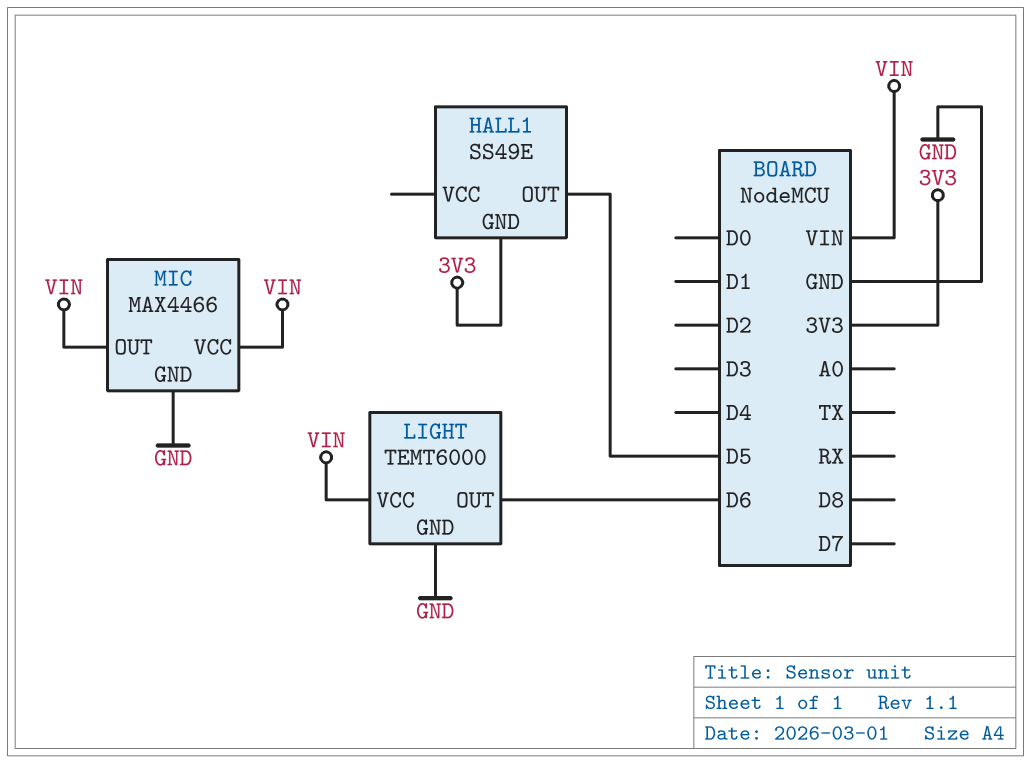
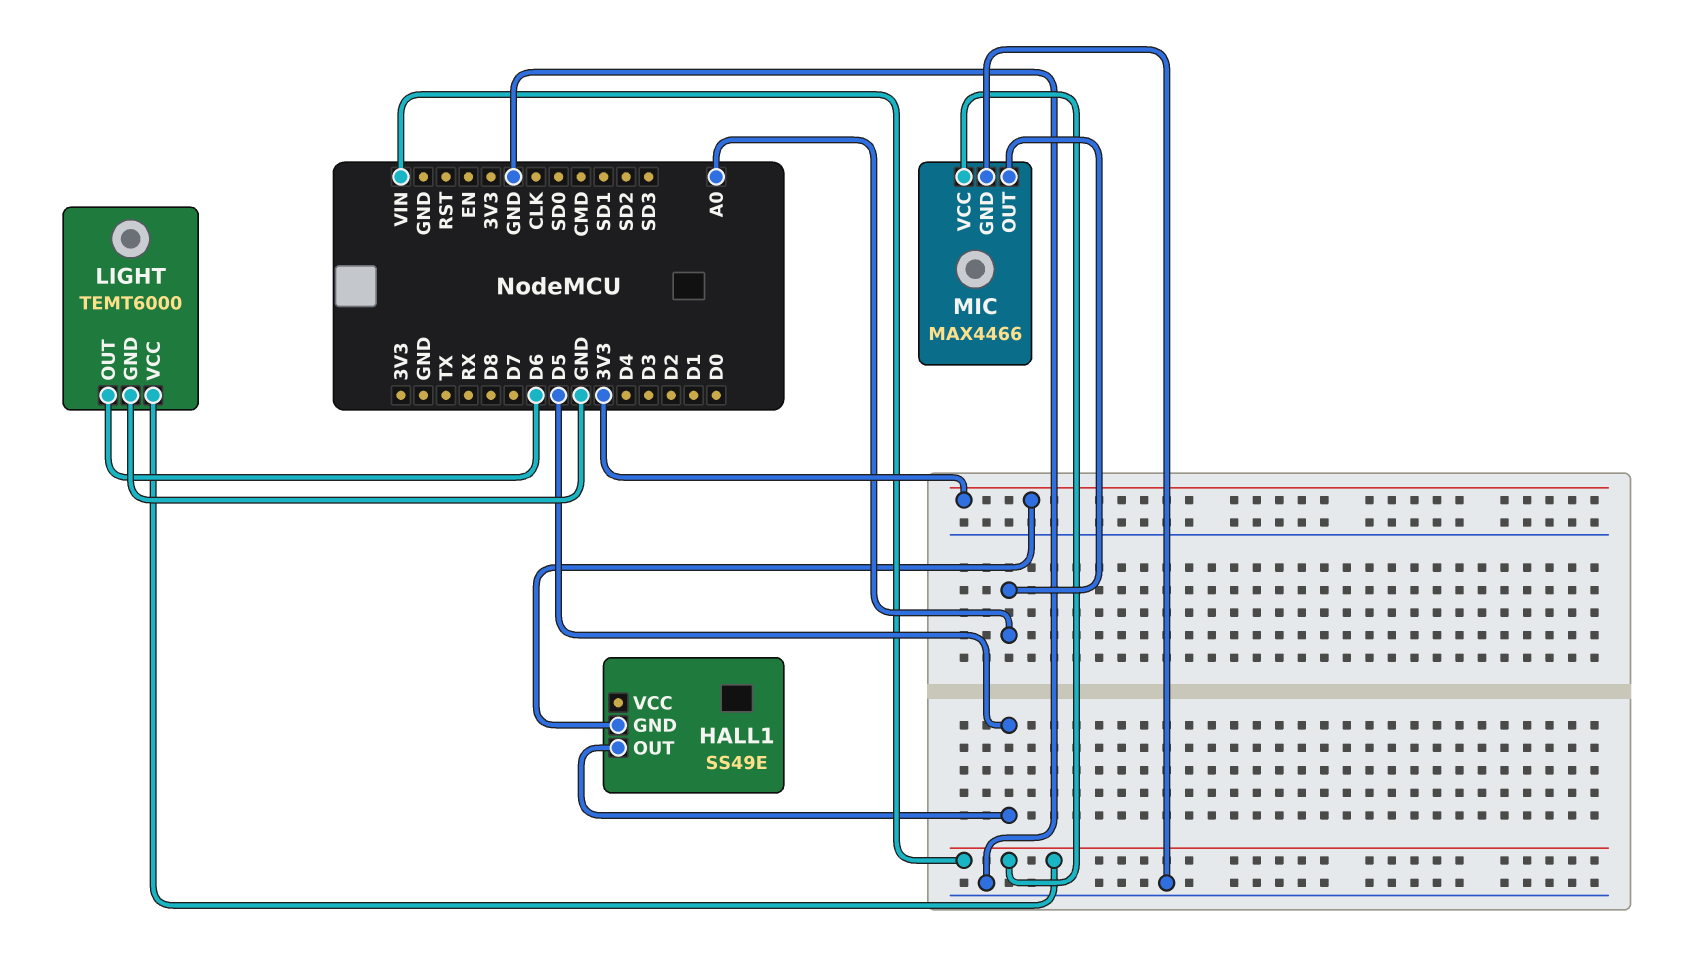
MIC pin OUT: VIN -> A0

